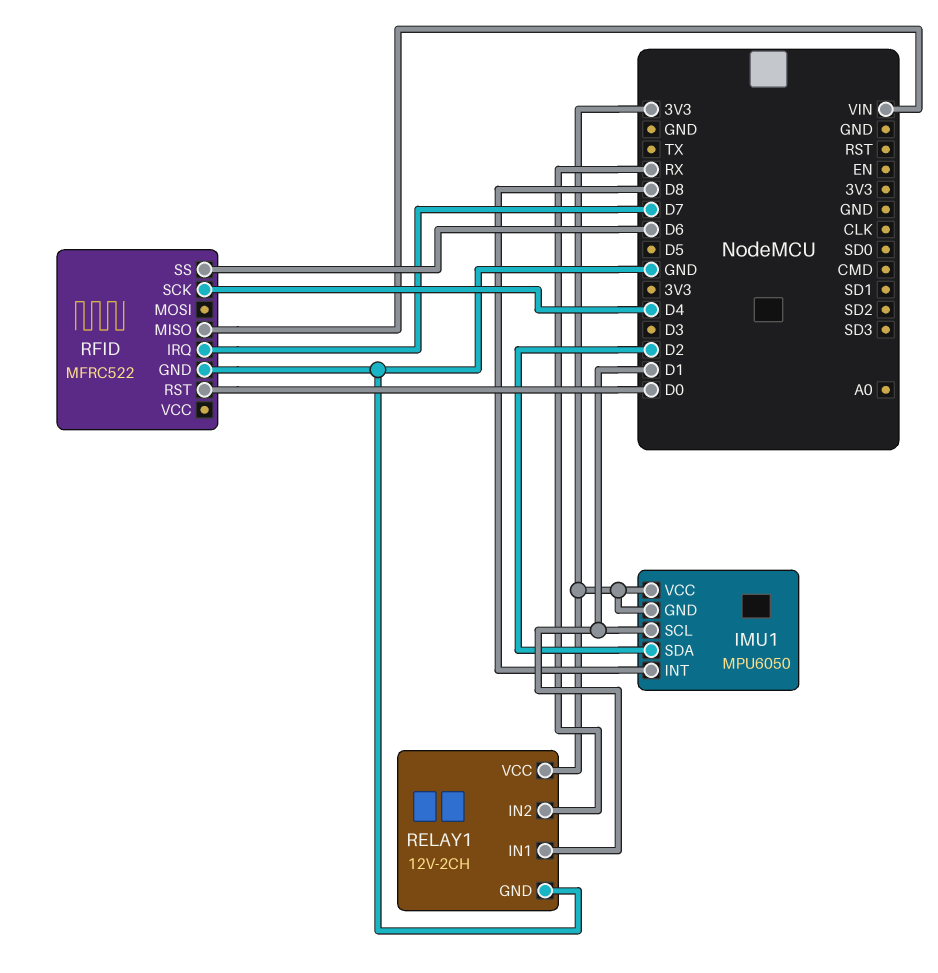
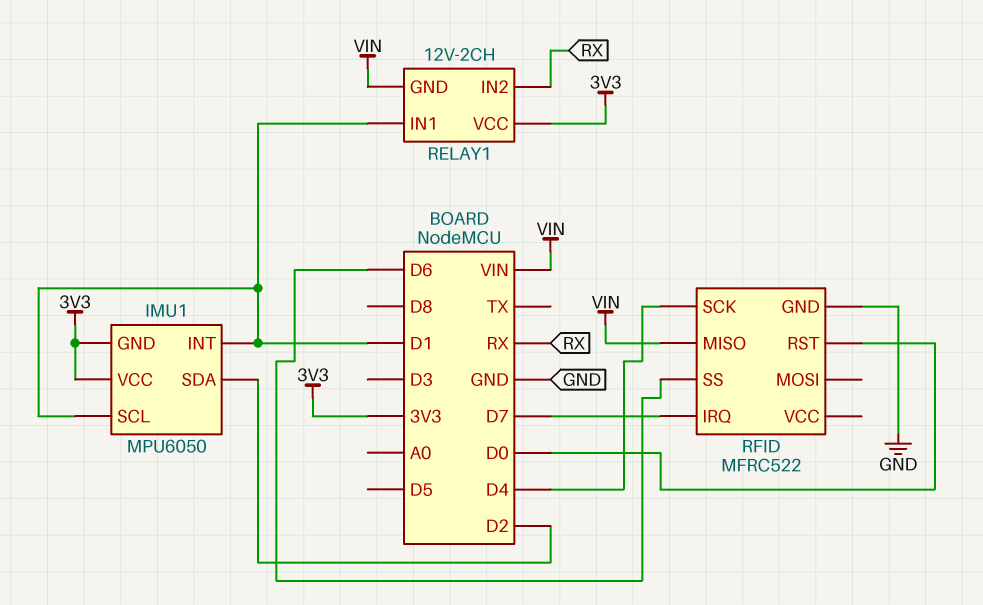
IMU1 pin INT: D8 -> D1
RELAY1 pin GND: GND -> VIN

